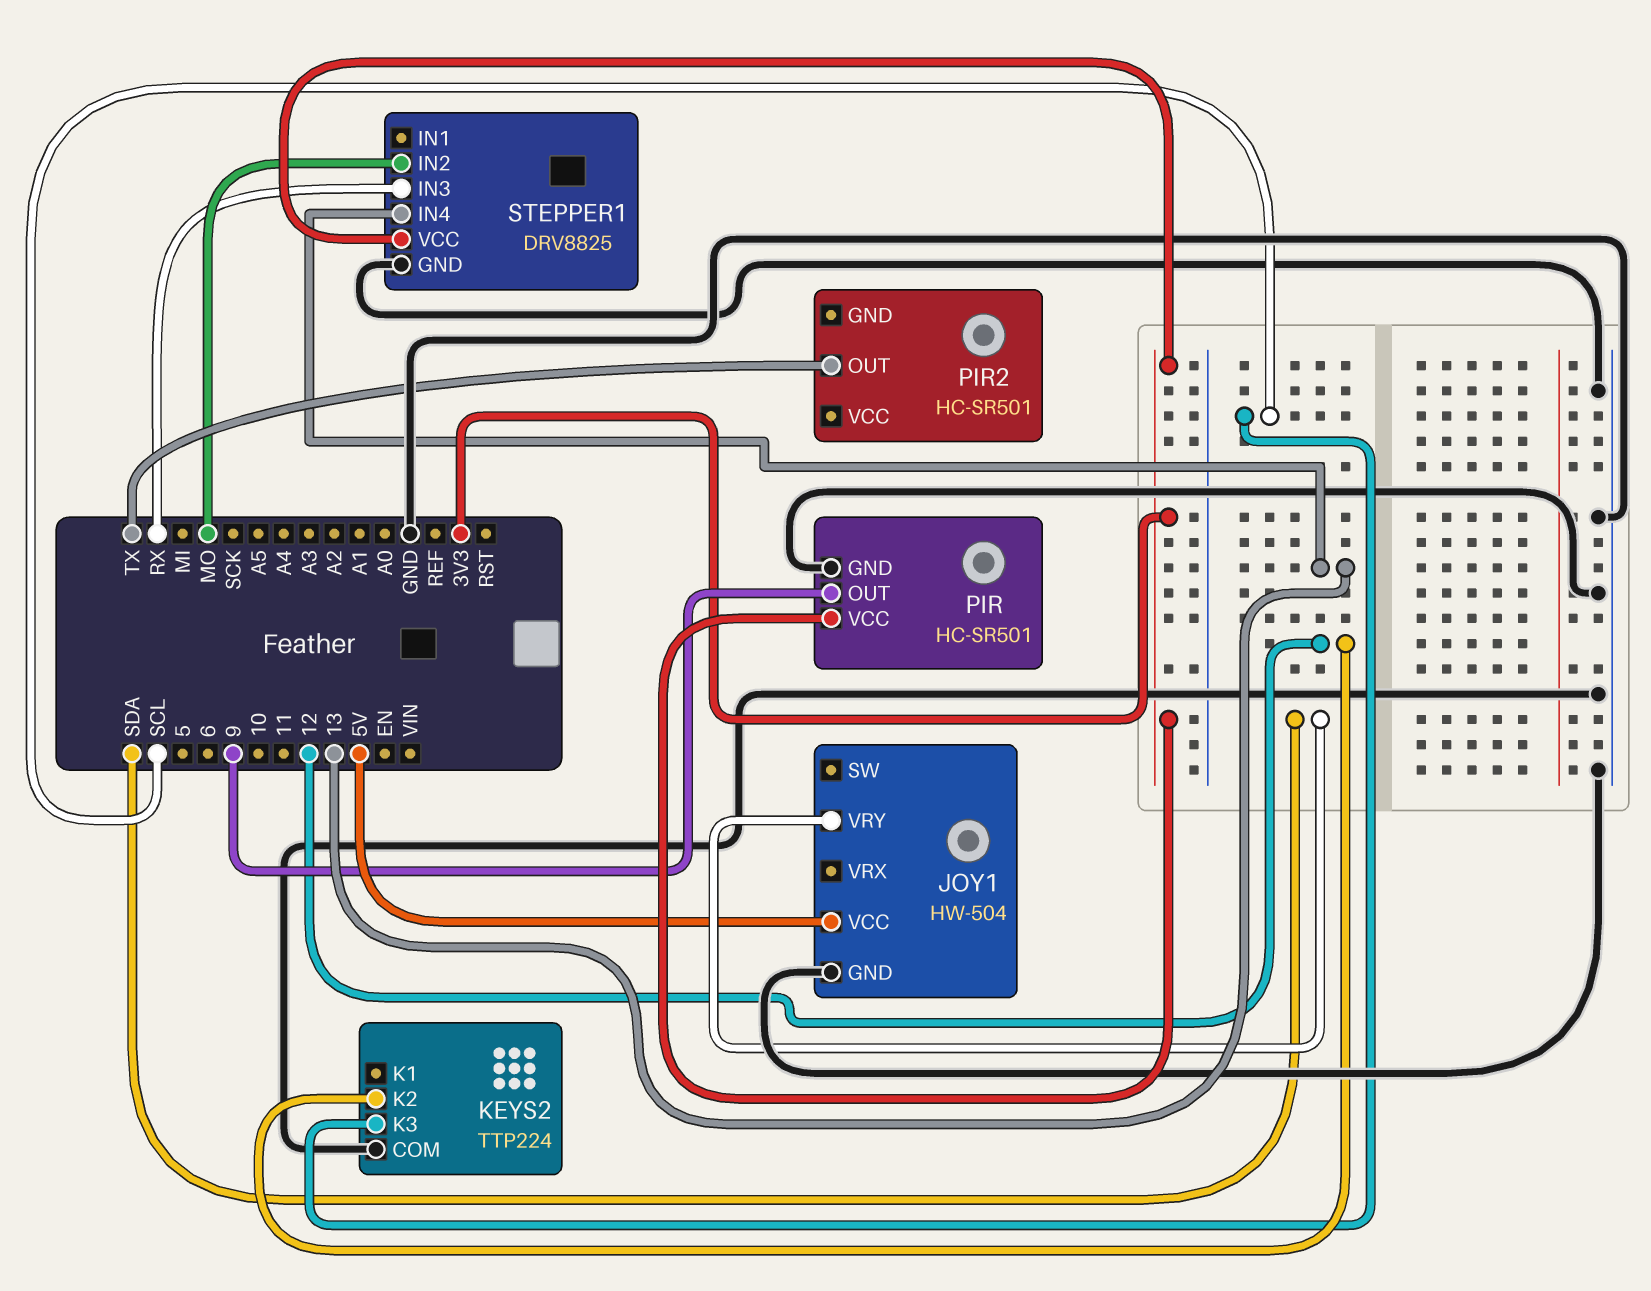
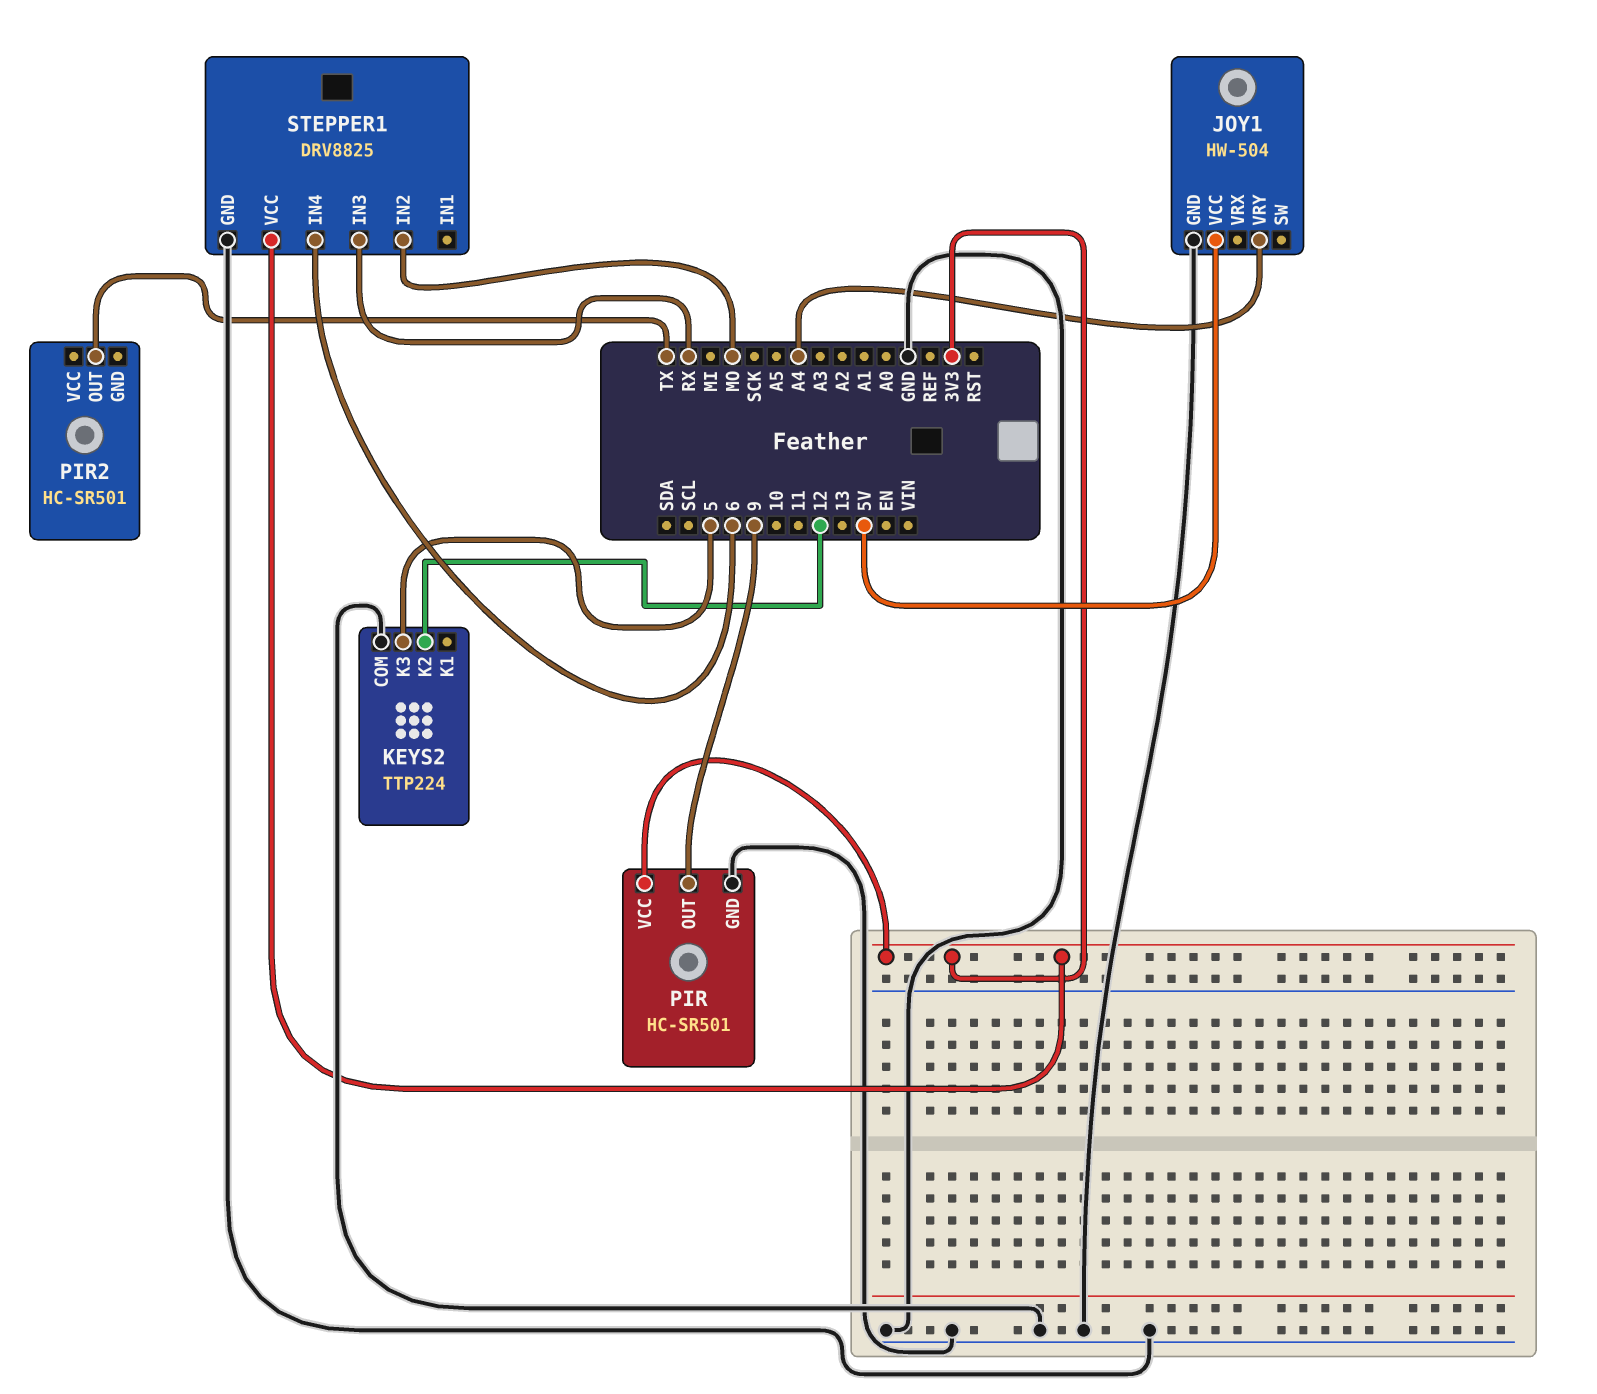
JOY1 pin VRY: SDA -> A4
KEYS2 pin K3: SCL -> 5
STEPPER1 pin IN4: 13 -> 6

